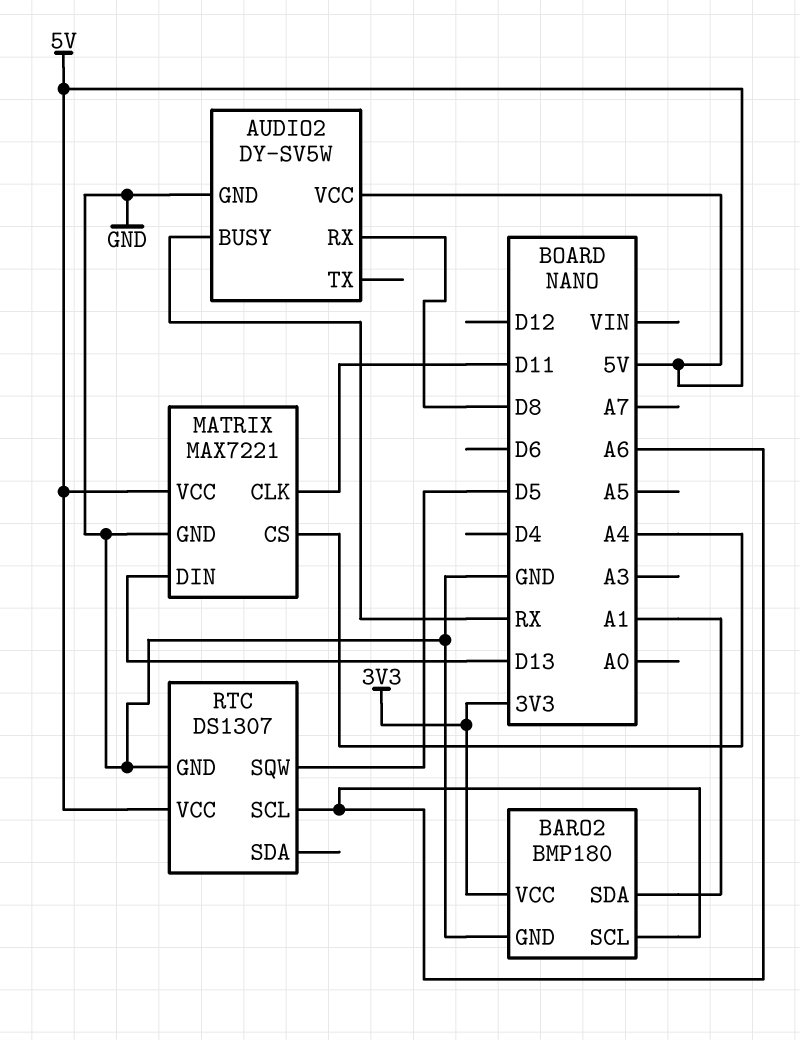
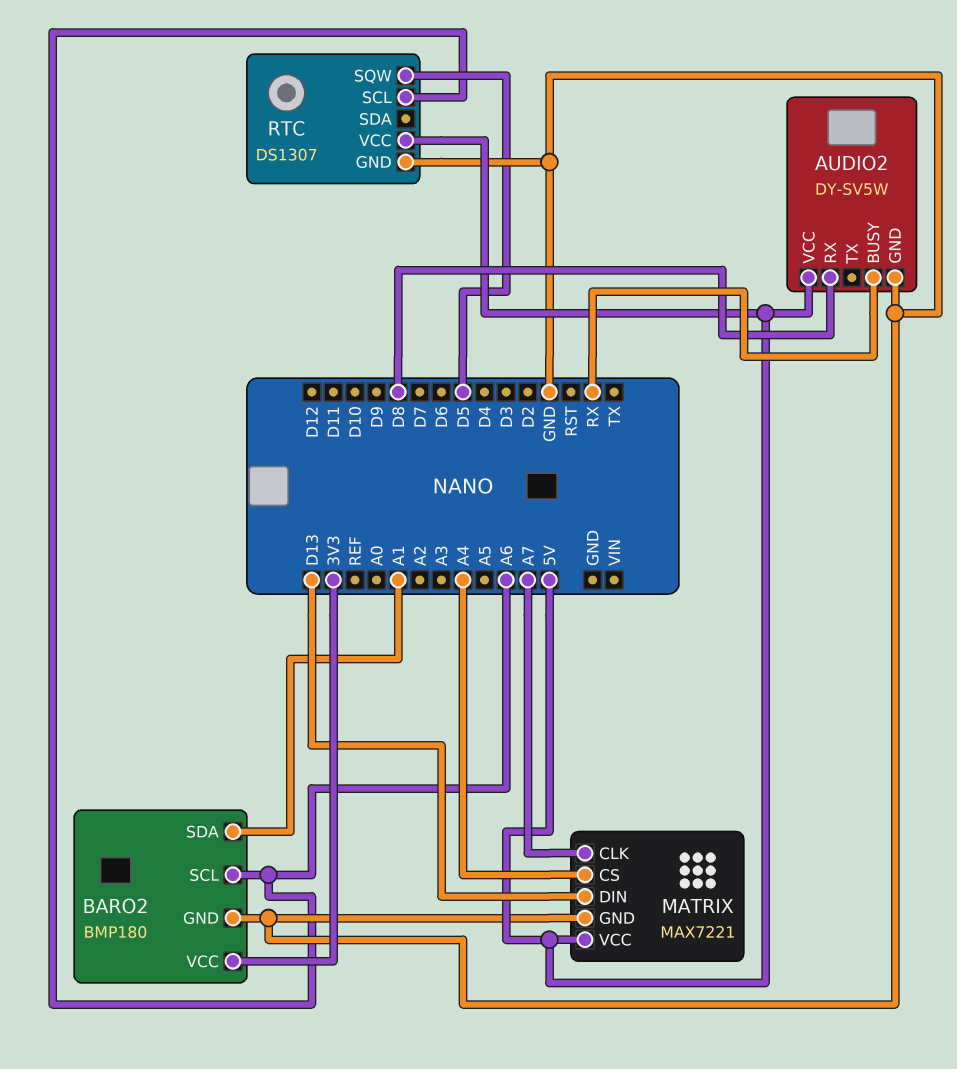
MATRIX pin CLK: D11 -> A7

